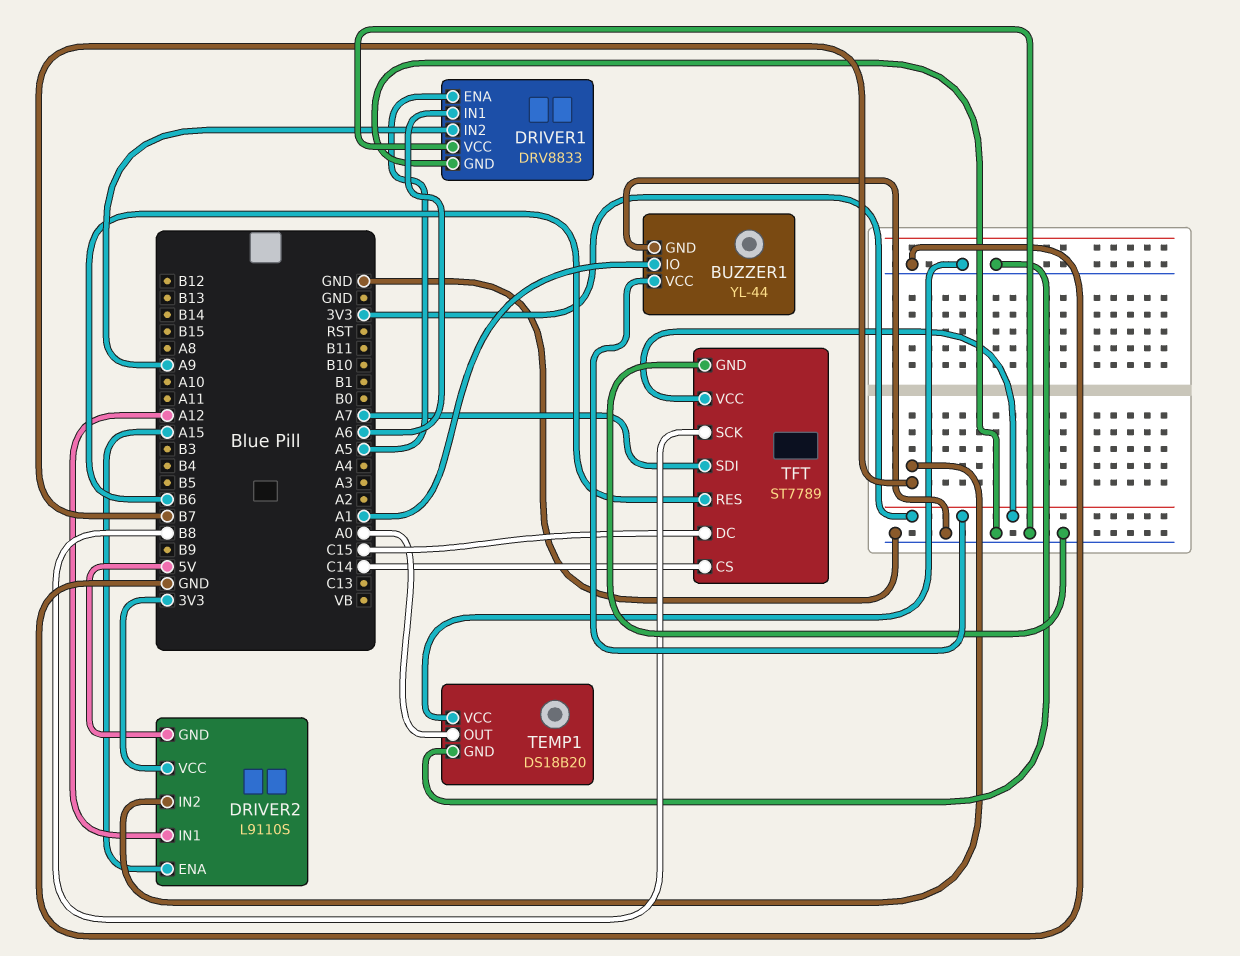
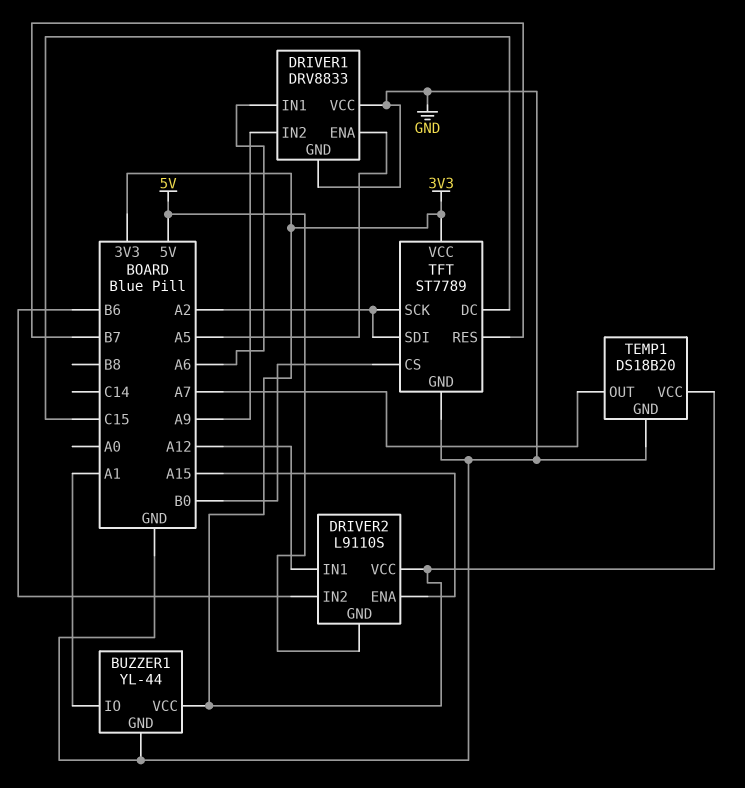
DRIVER2 pin IN2: B7 -> B6
TEMP1 pin OUT: A0 -> A7
TEMP1 pin VCC: GND -> 3V3
TFT pin CS: C14 -> B0
TFT pin RES: B6 -> B7
TFT pin SCK: B8 -> A2
TFT pin SDI: A7 -> A2

